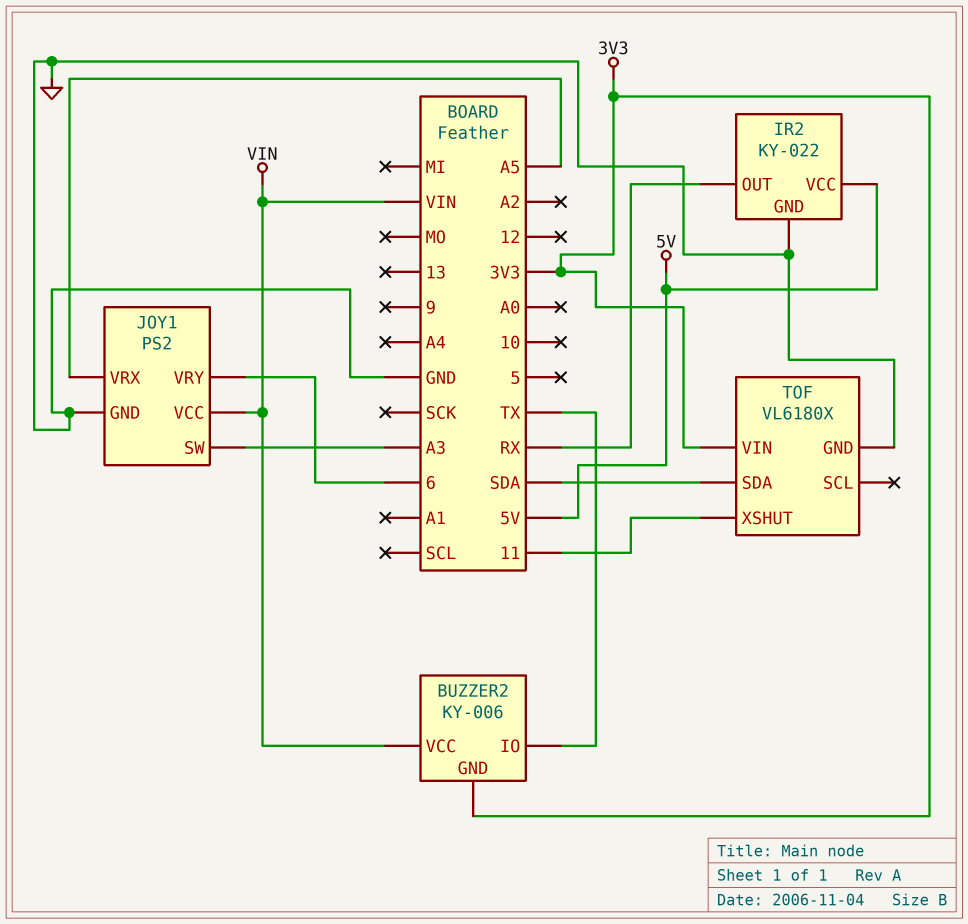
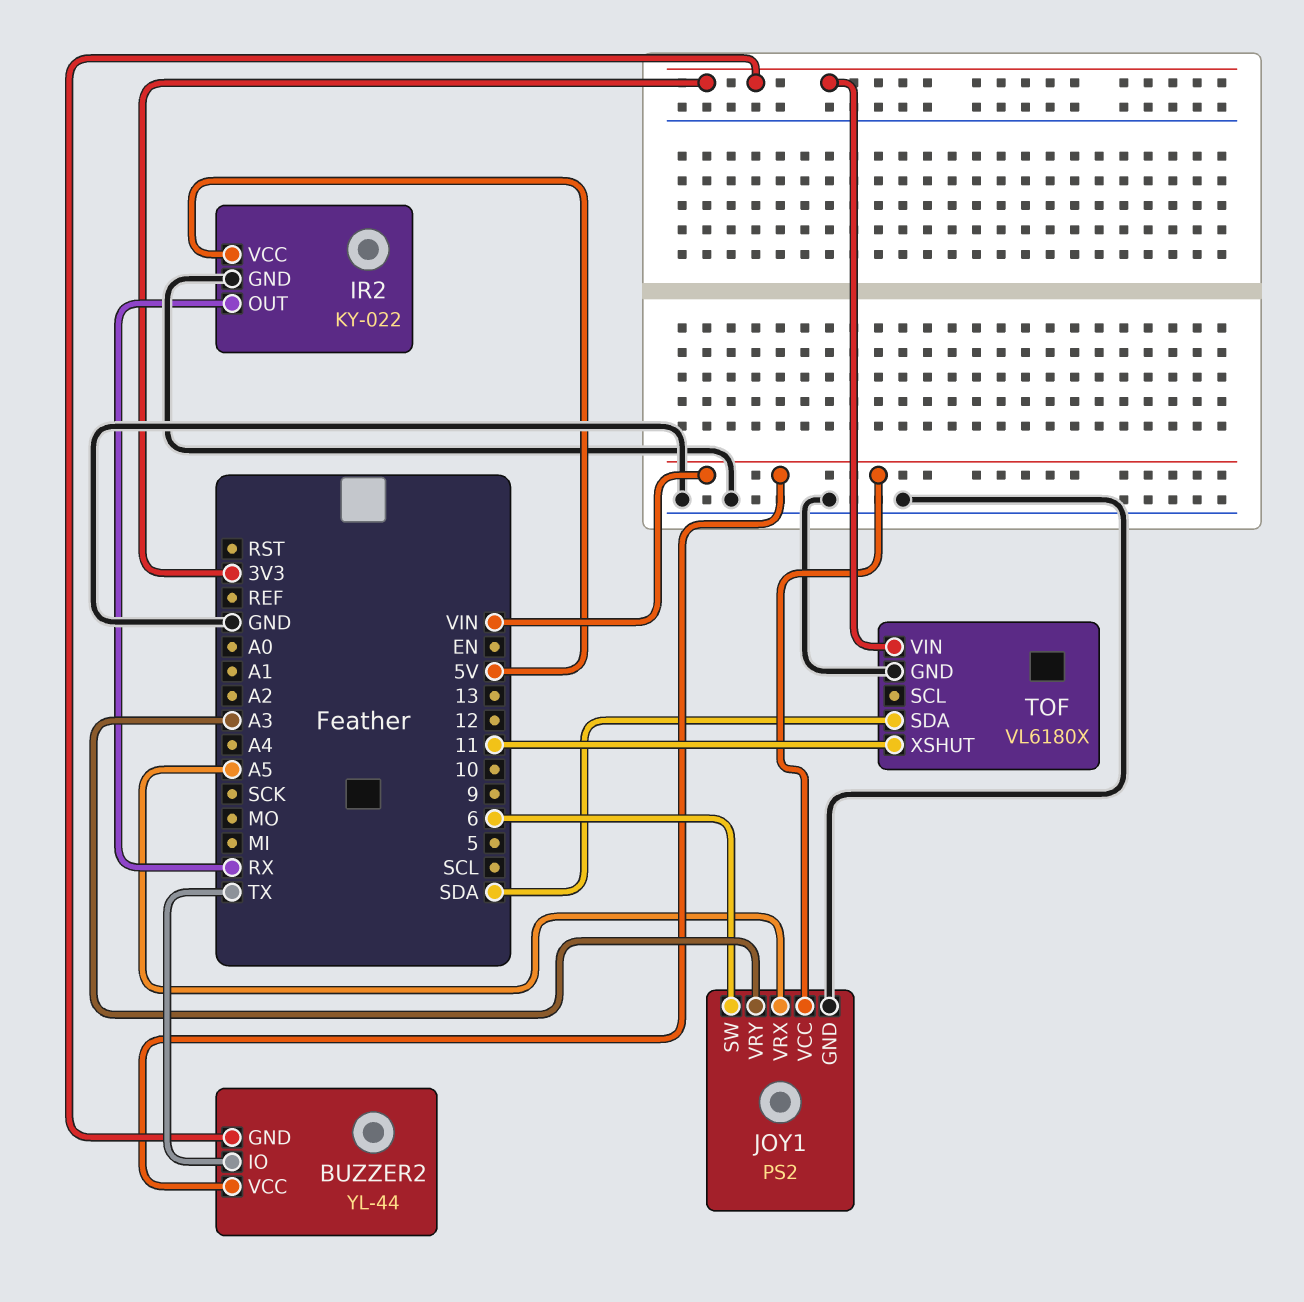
BUZZER2: KY-006 -> YL-44
JOY1 pin SW: A3 -> 6
JOY1 pin VRY: 6 -> A3

